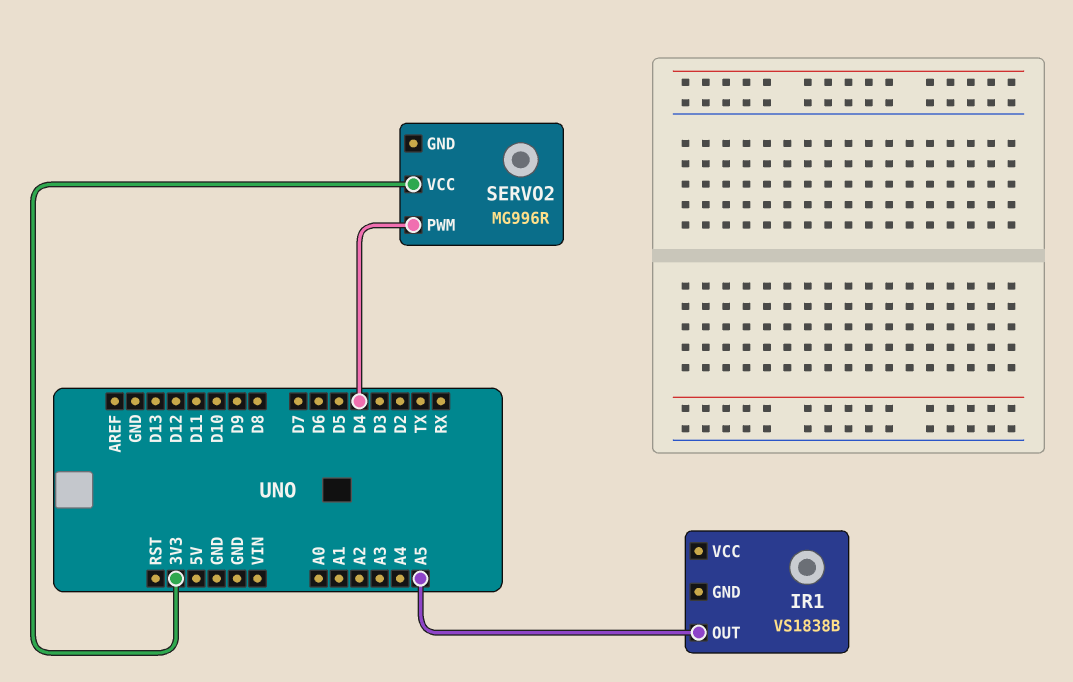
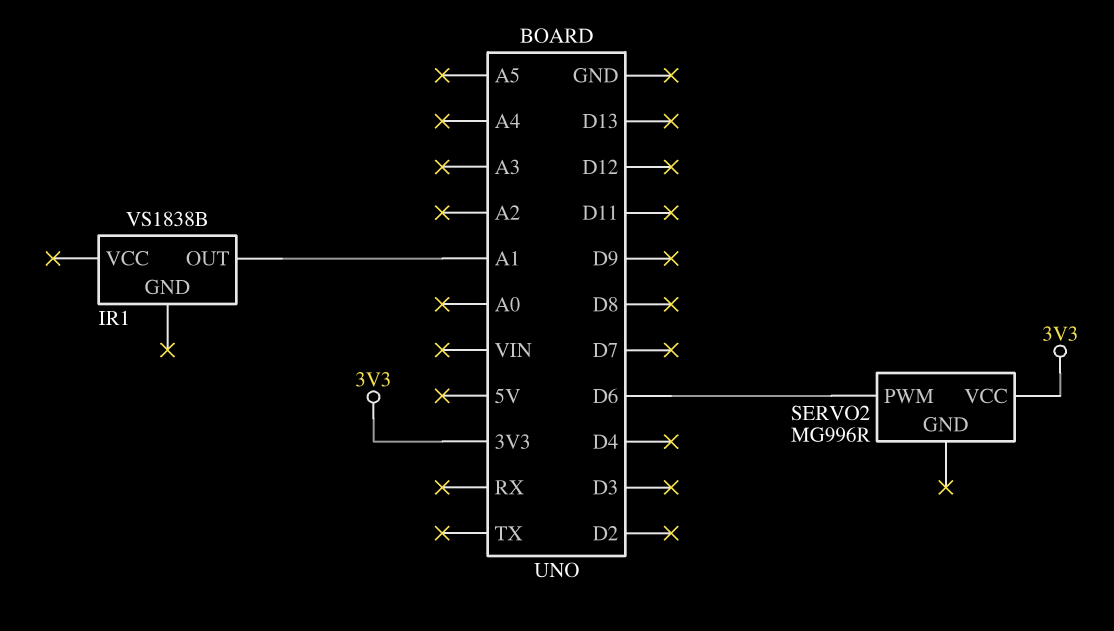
IR1 pin OUT: A5 -> A1
SERVO2 pin PWM: D4 -> D6

